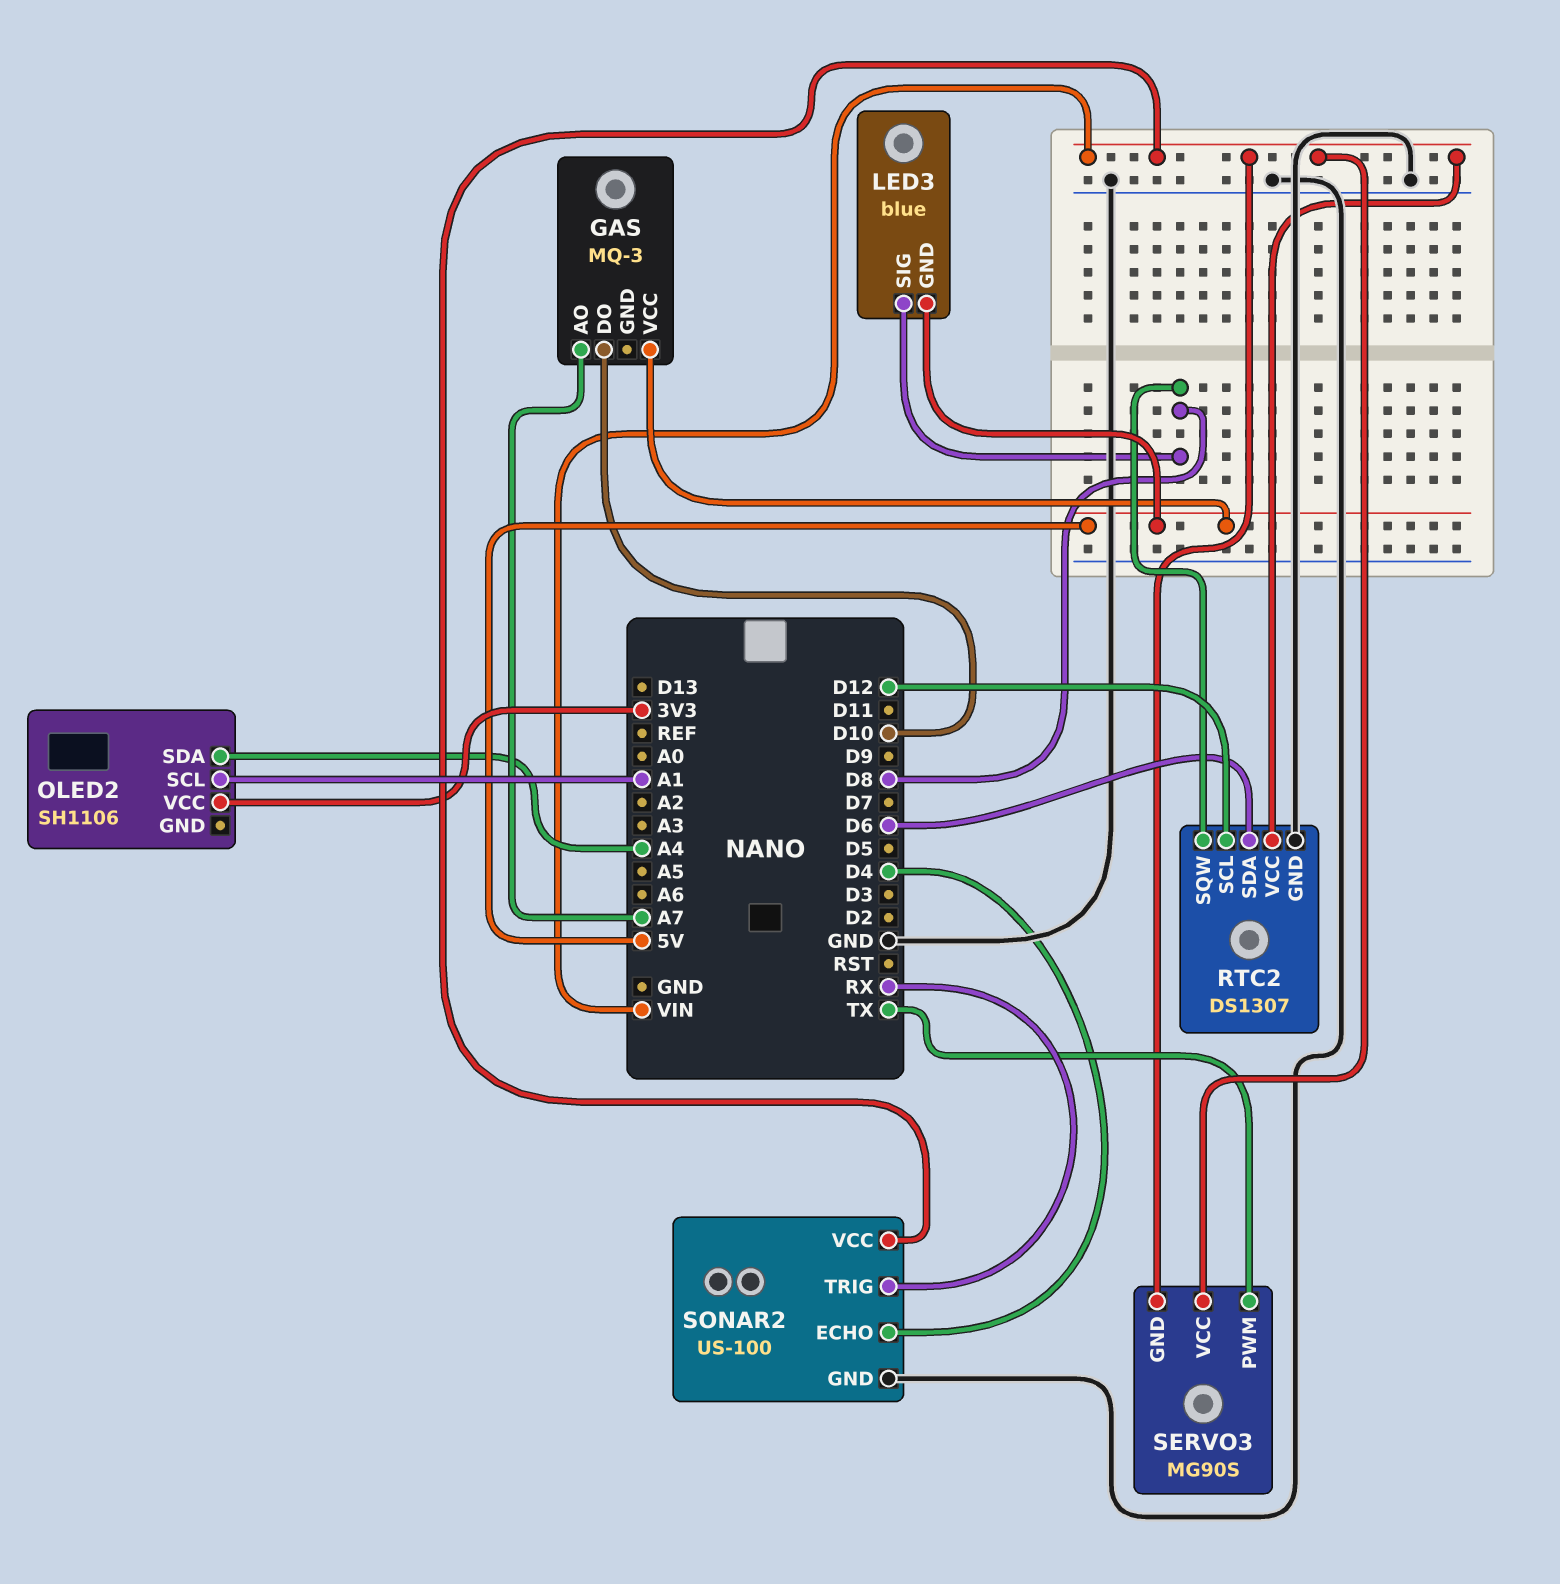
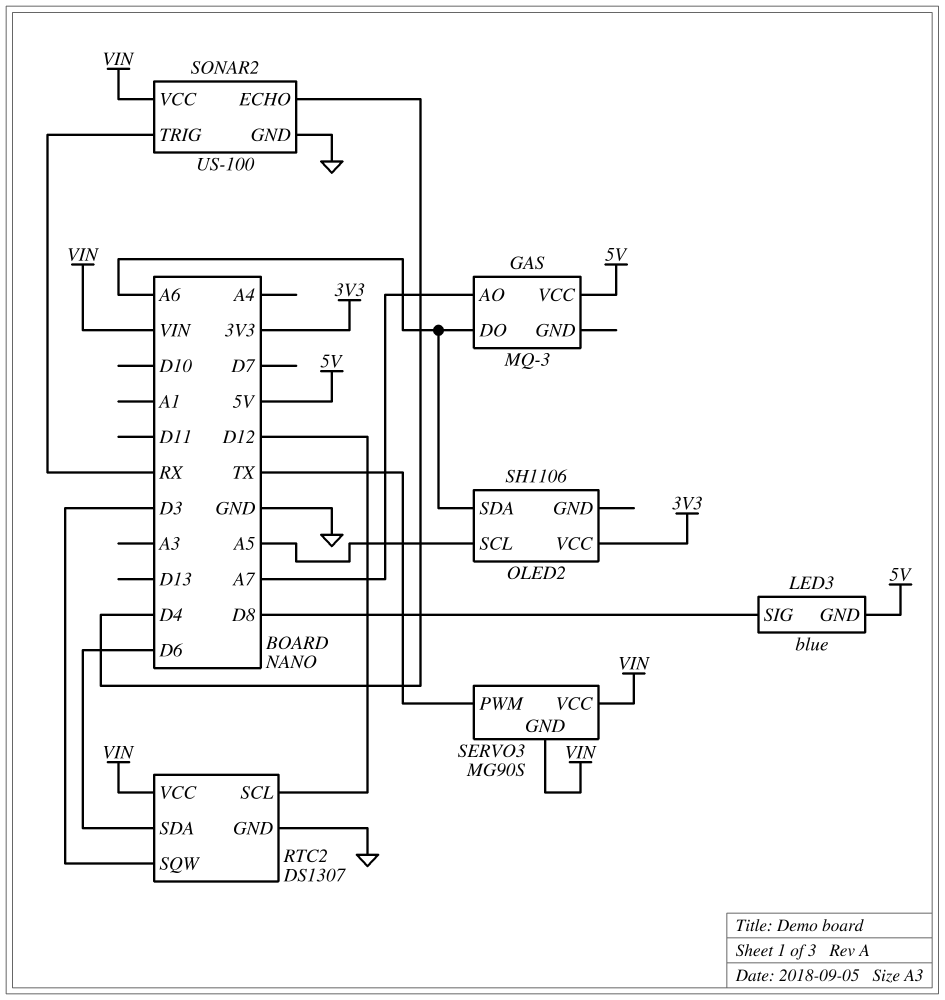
GAS pin DO: D10 -> A6
OLED2 pin SCL: A1 -> A5
OLED2 pin SDA: A4 -> A6
RTC2 pin SQW: D8 -> D3

